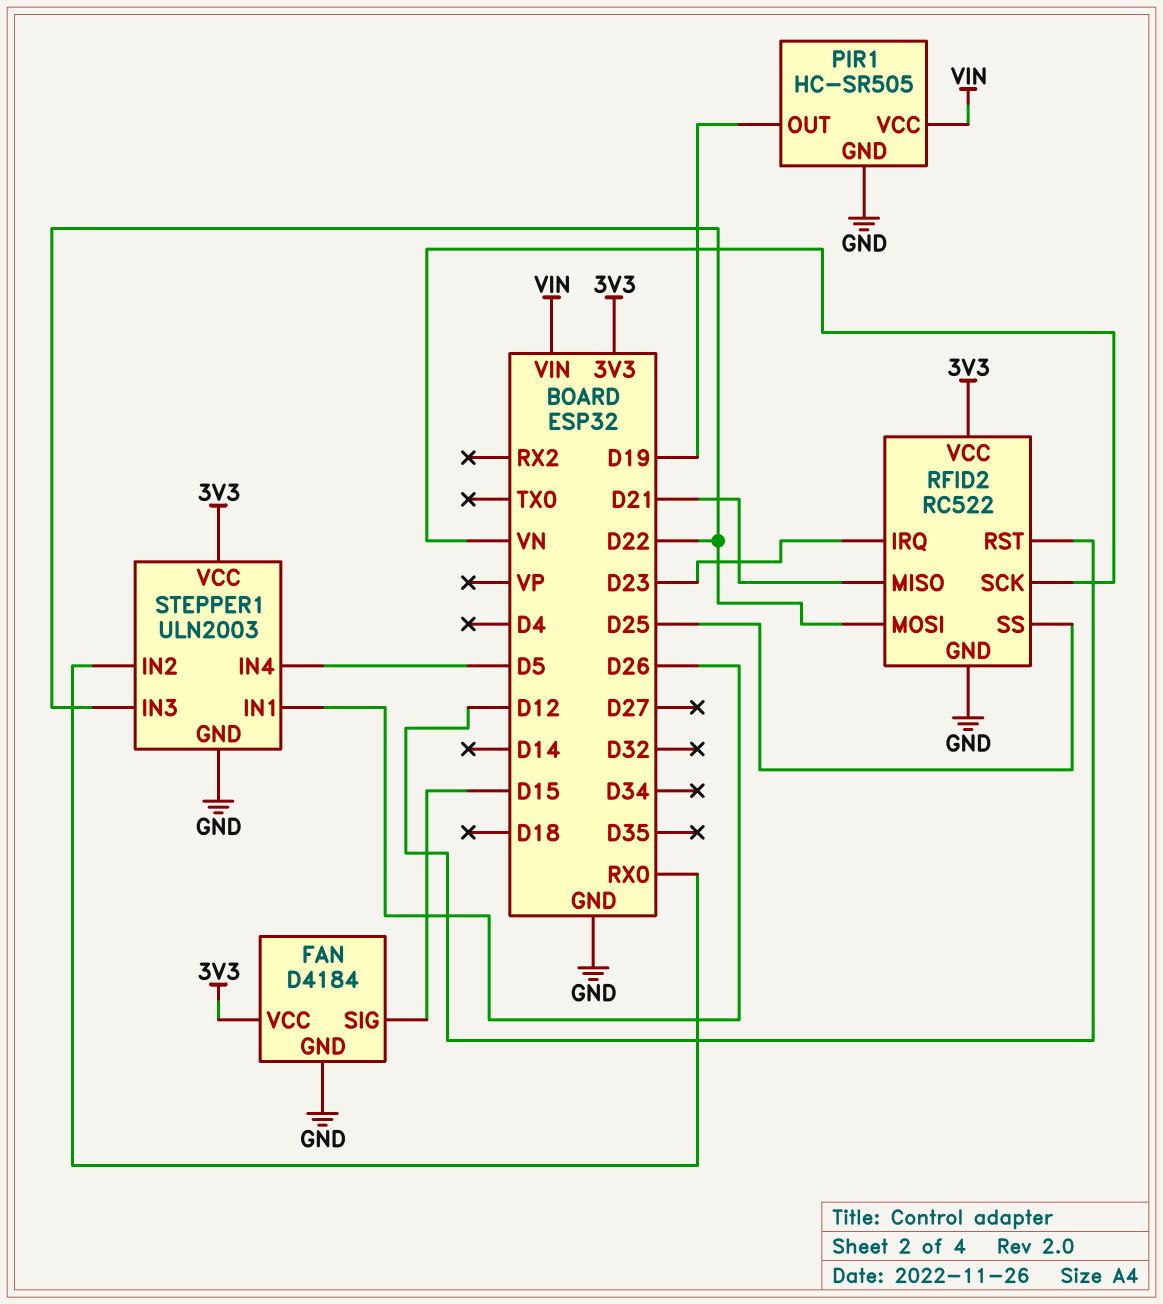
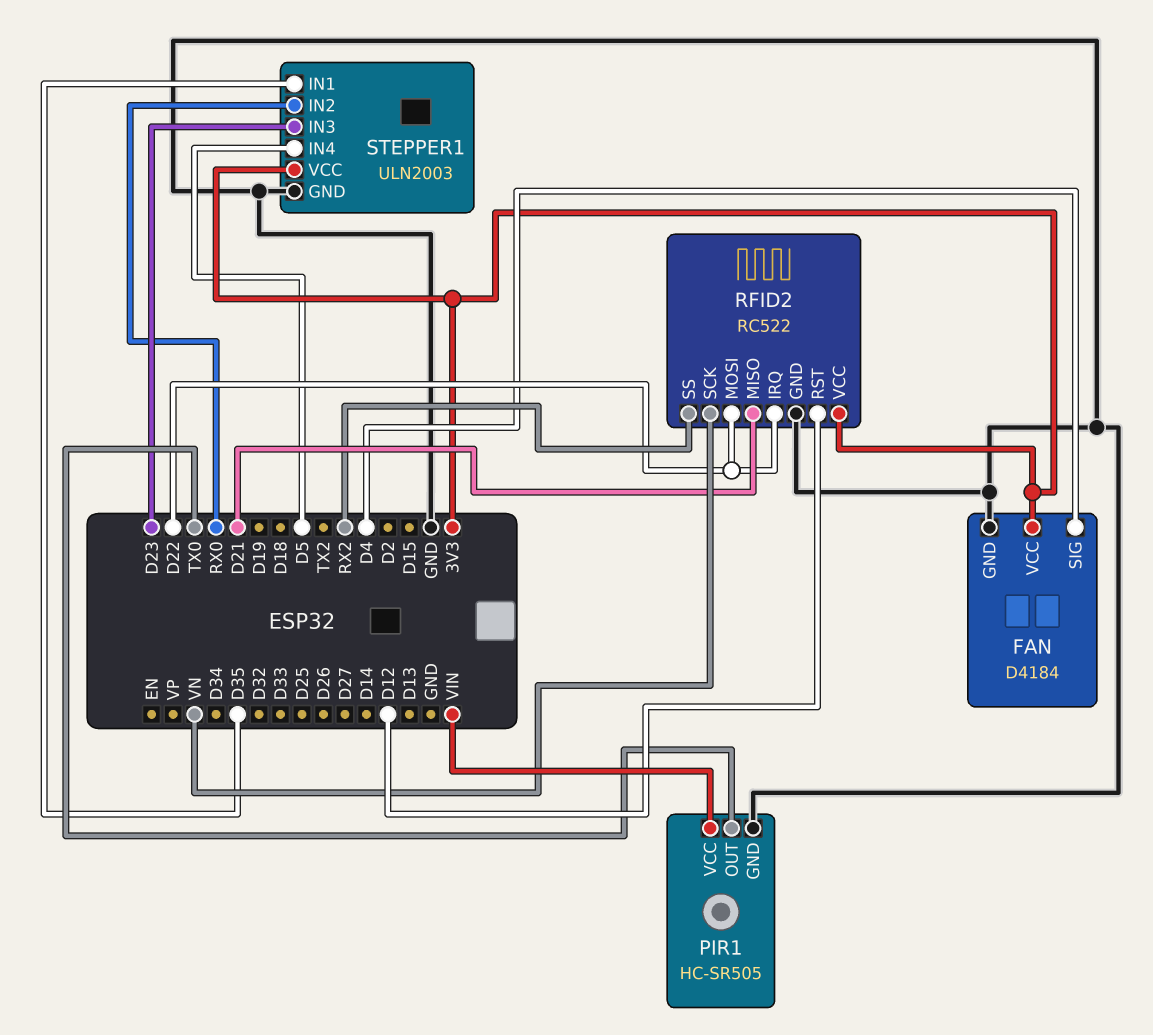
FAN pin SIG: D15 -> D4
PIR1 pin OUT: D19 -> TX0
RFID2 pin IRQ: D23 -> D22
RFID2 pin SS: D25 -> RX2
STEPPER1 pin IN1: D26 -> D35
STEPPER1 pin IN3: D22 -> D23

